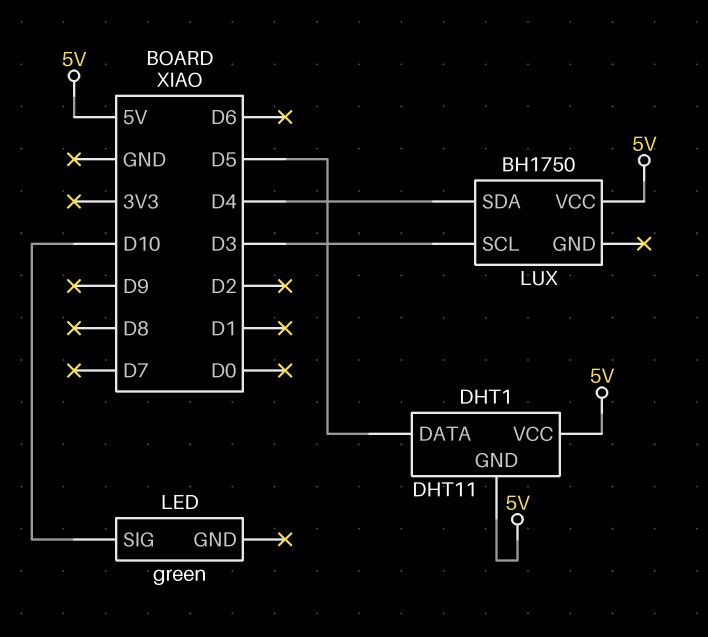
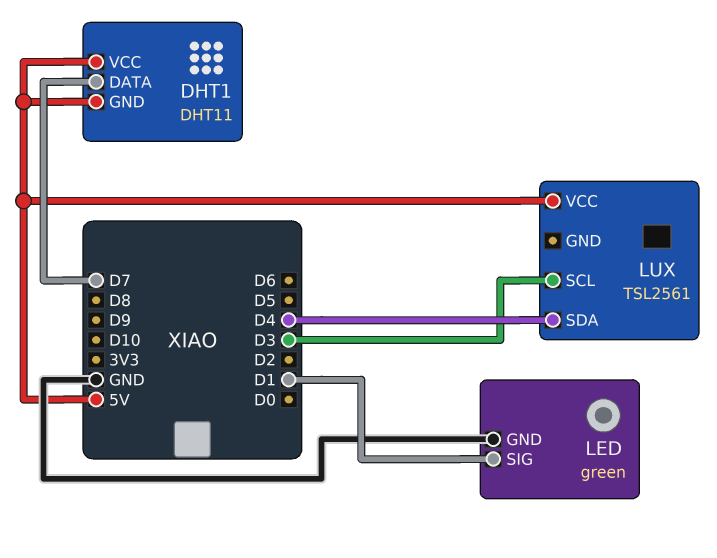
DHT1 pin DATA: D5 -> D7
LED pin GND: none -> GND
LED pin SIG: D10 -> D1
LUX: BH1750 -> TSL2561

